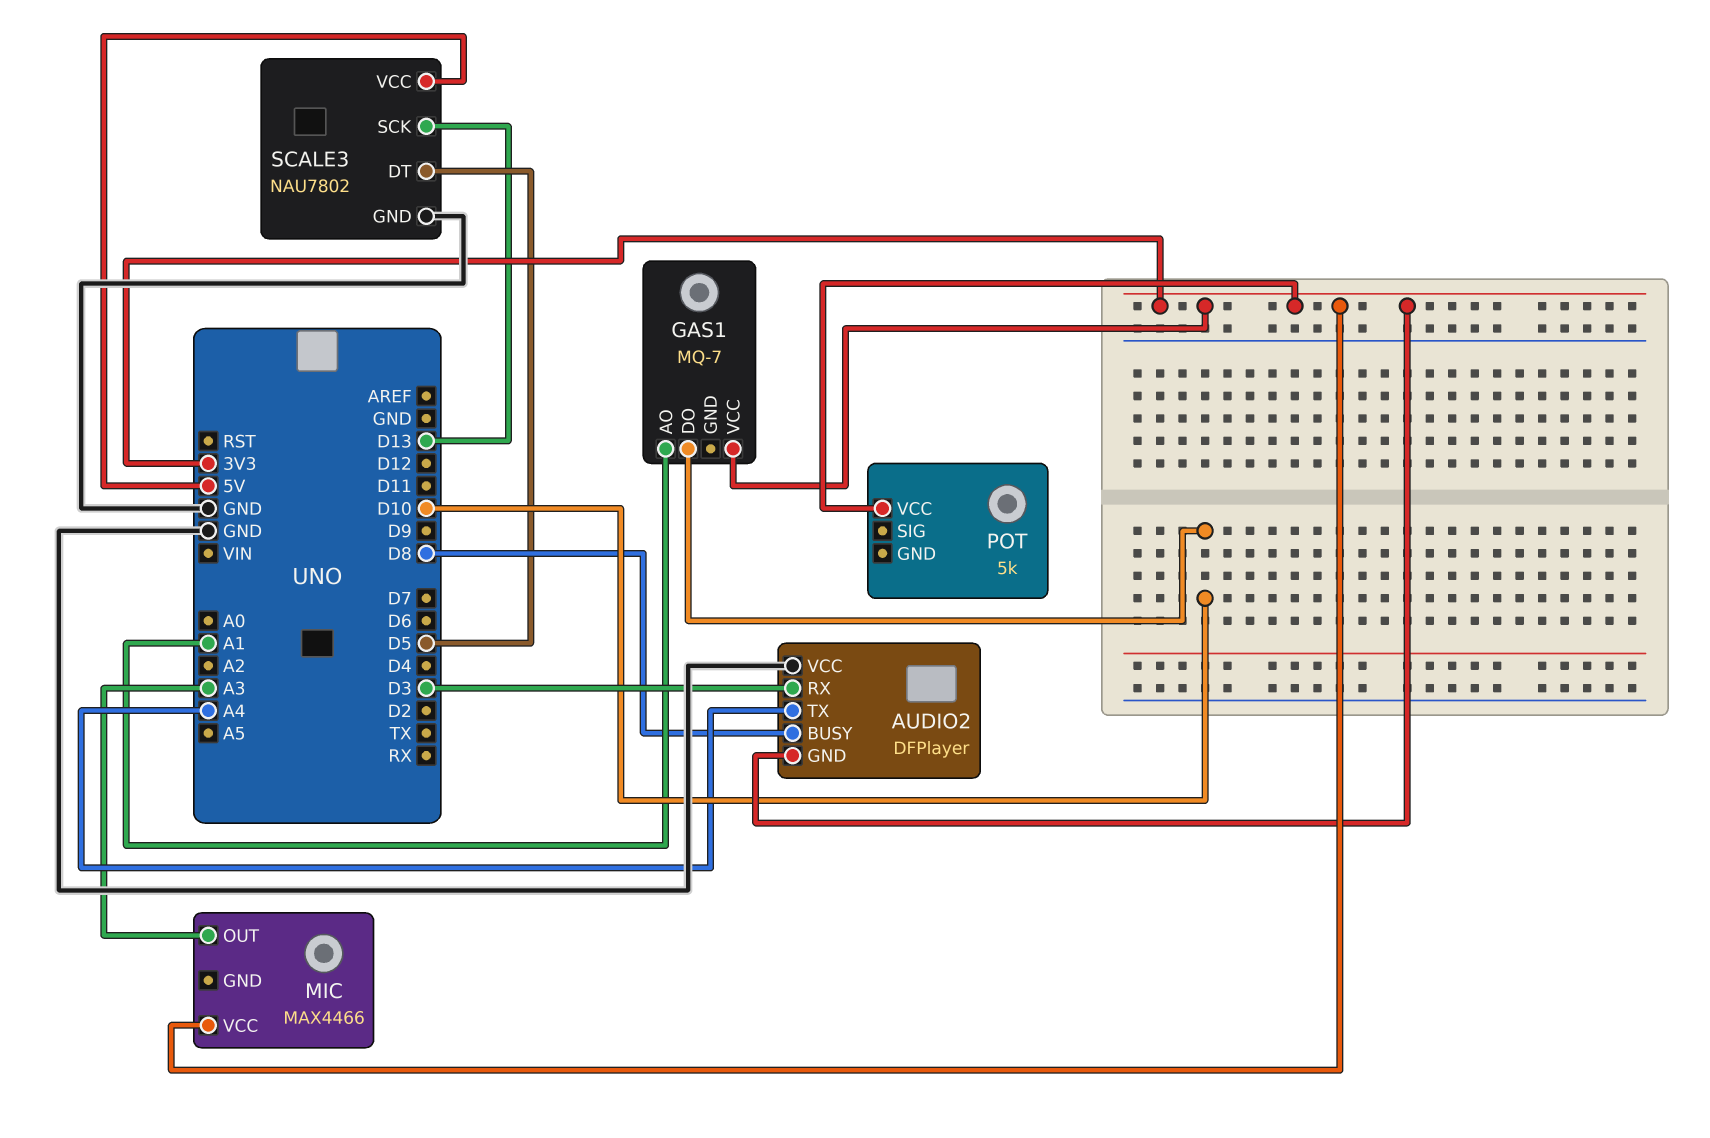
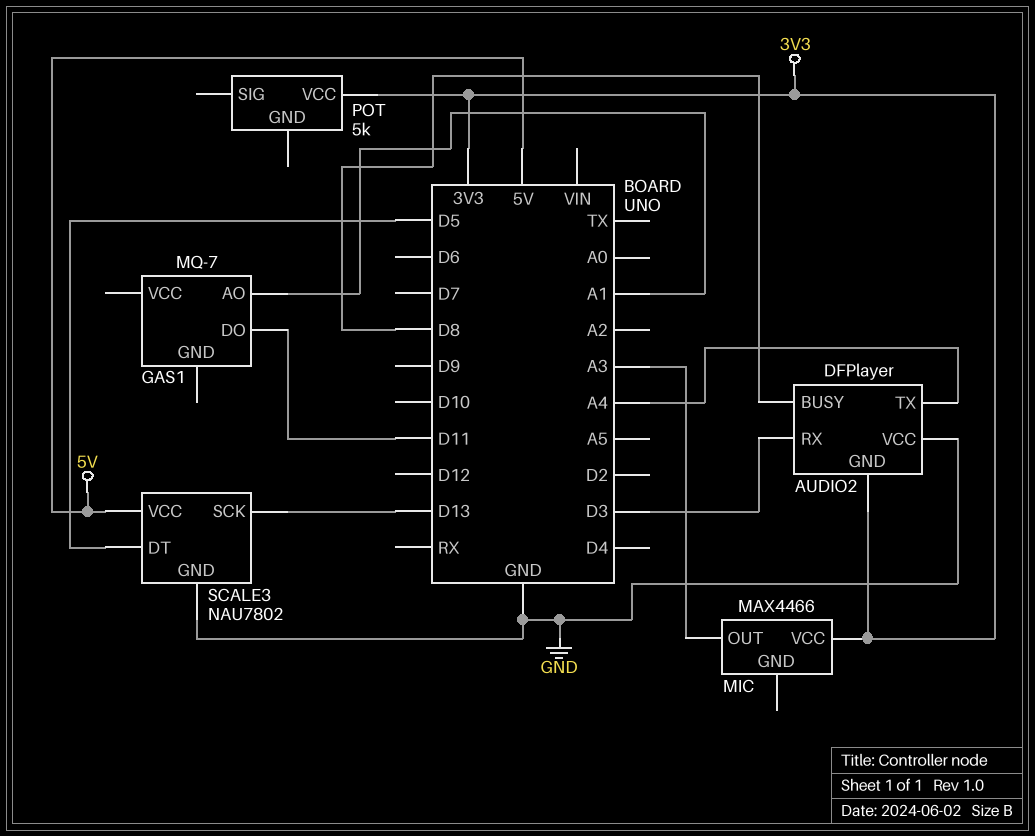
GAS1 pin DO: D10 -> D11
GAS1 pin VCC: 3V3 -> none

